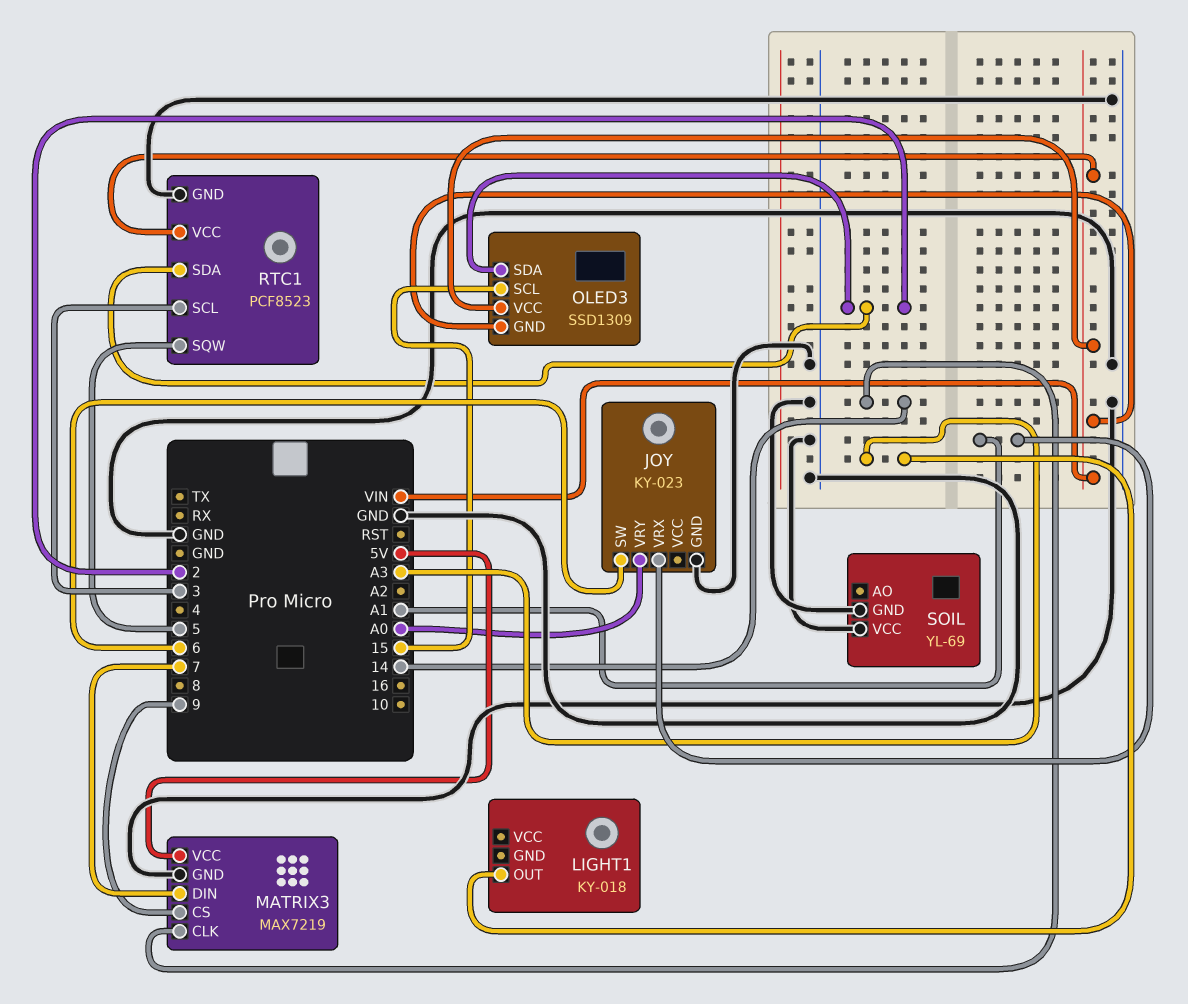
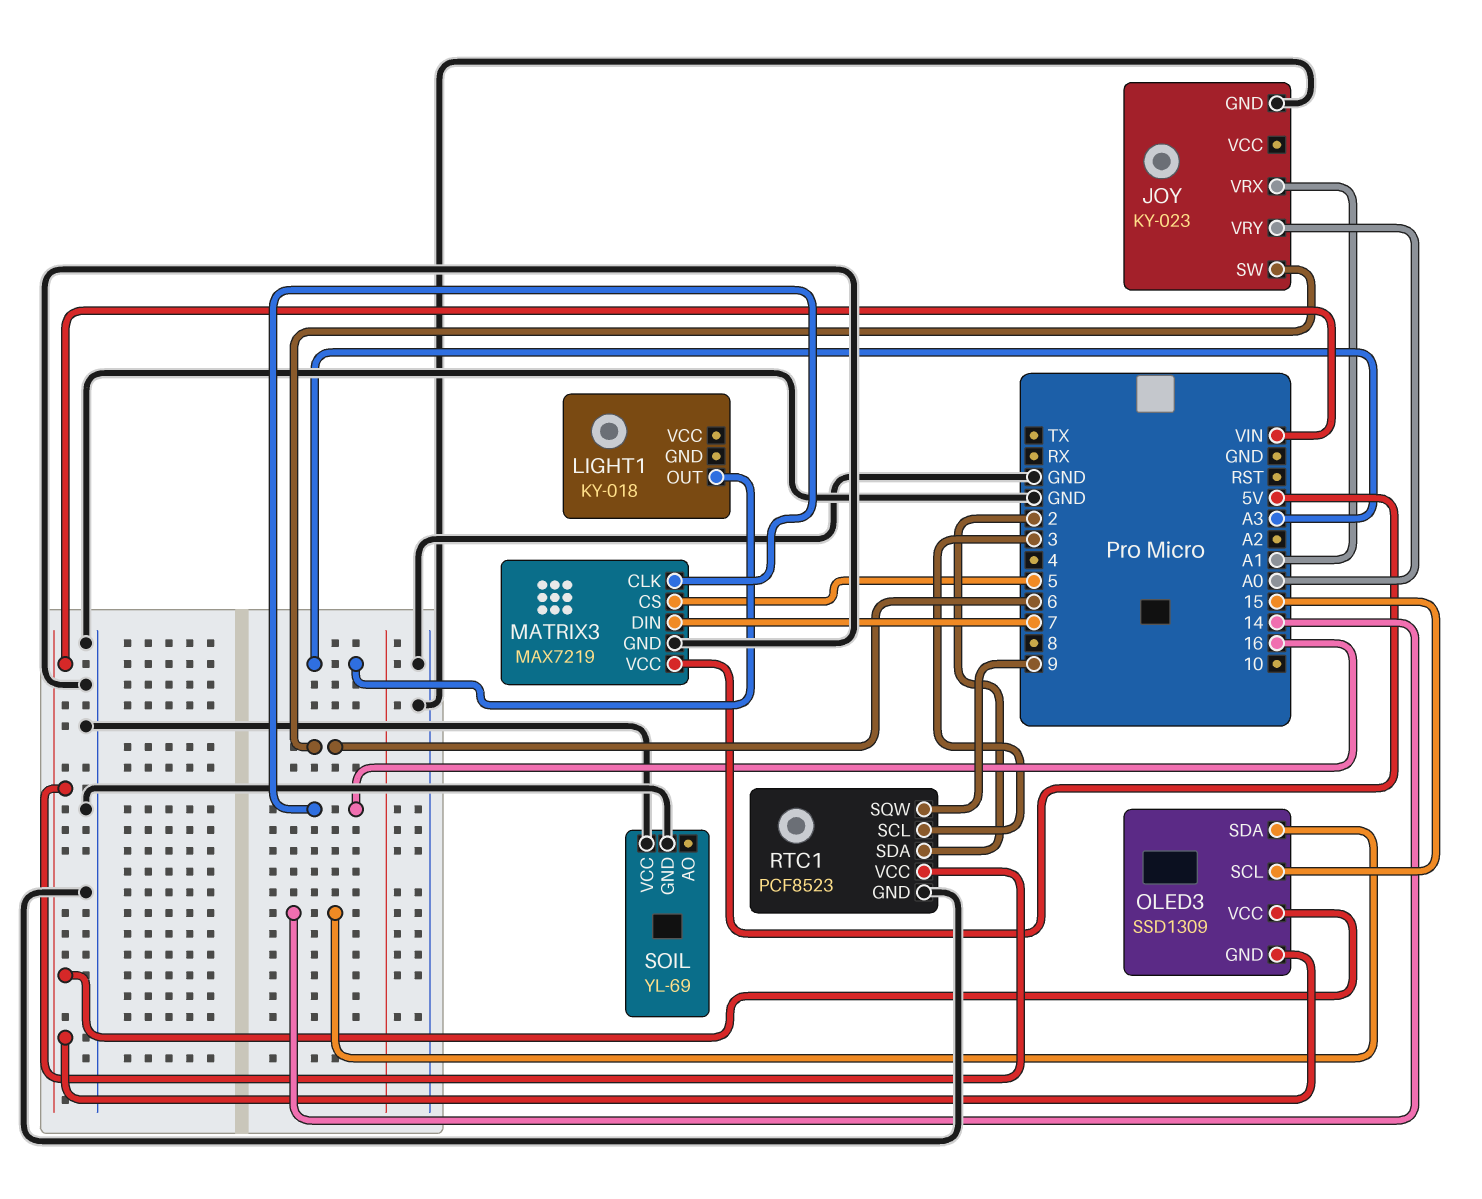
MATRIX3 pin CLK: 14 -> 16
MATRIX3 pin CS: 9 -> 5
OLED3 pin SDA: 2 -> 14
RTC1 pin SQW: 5 -> 9

